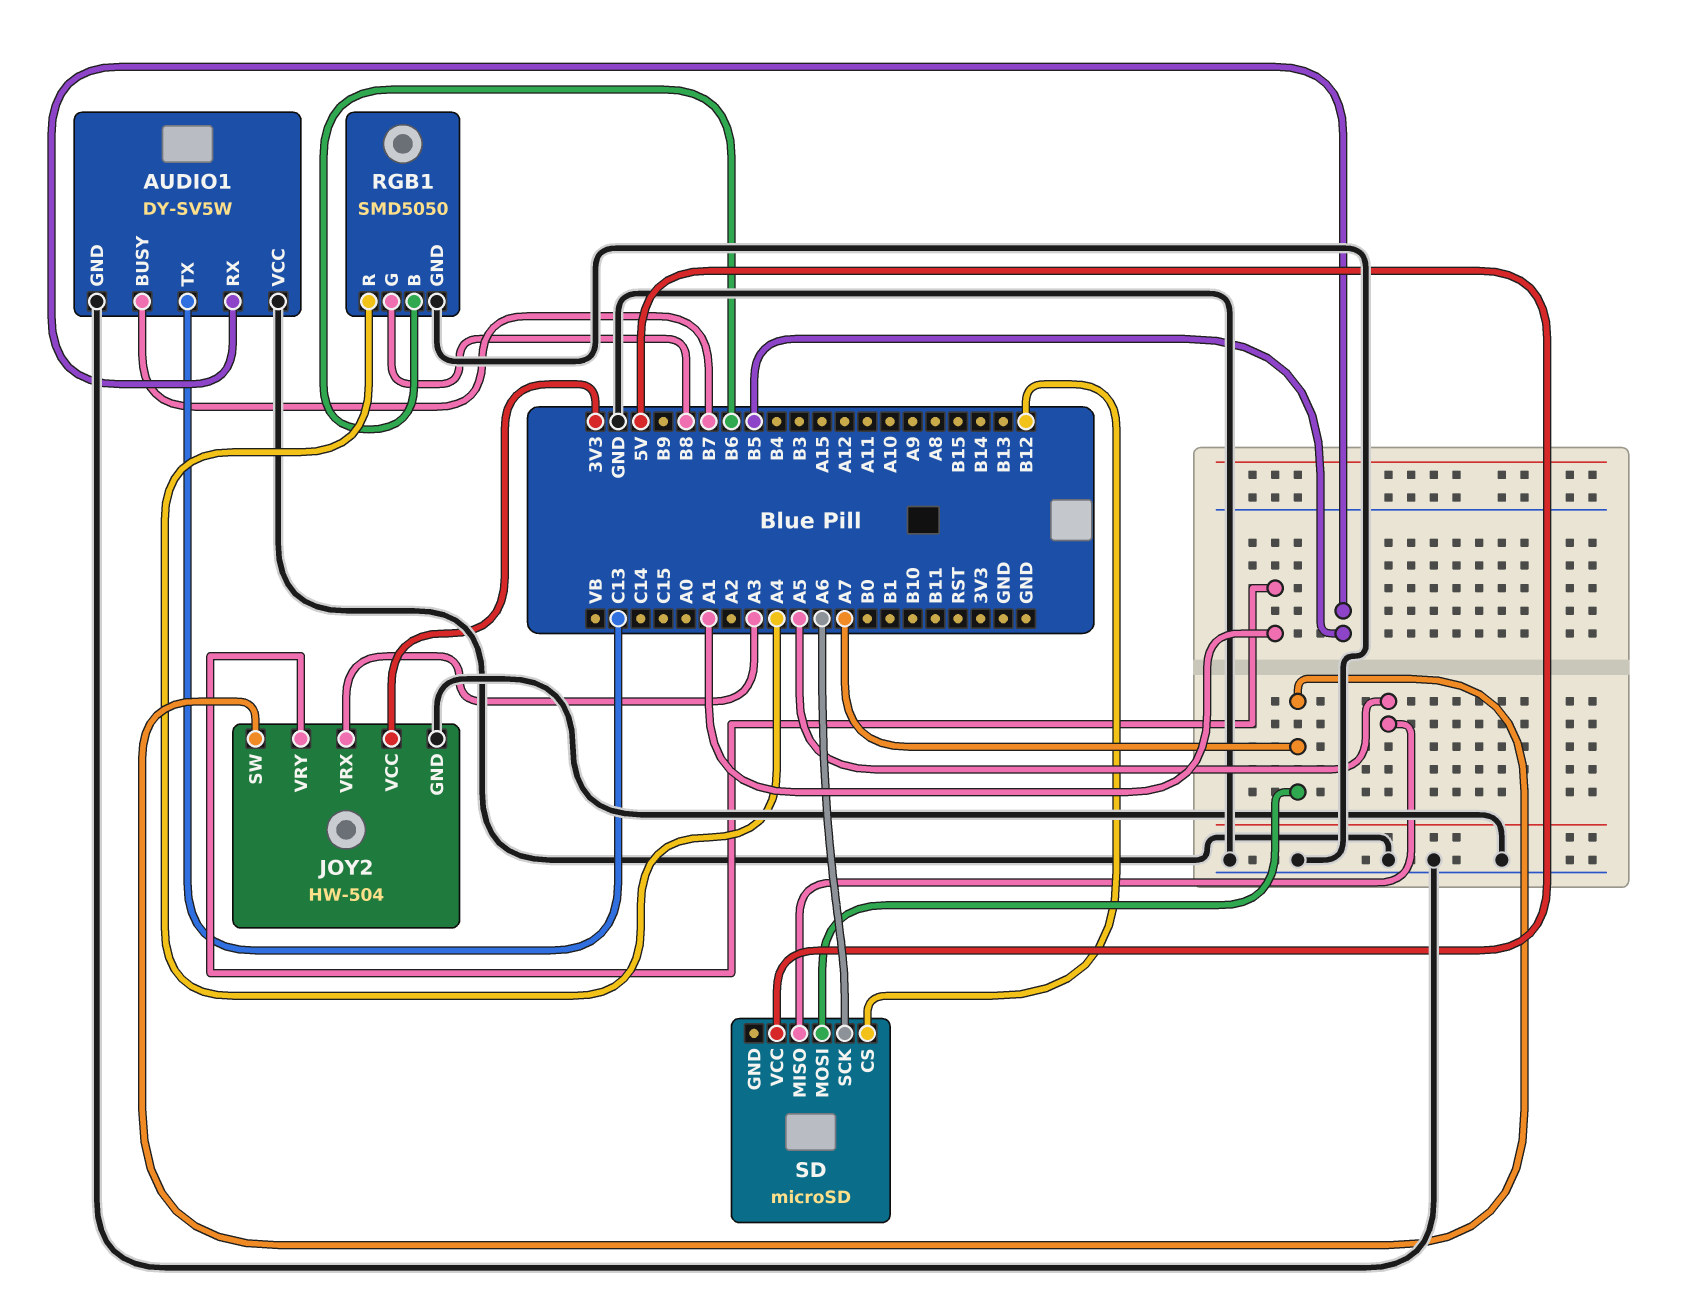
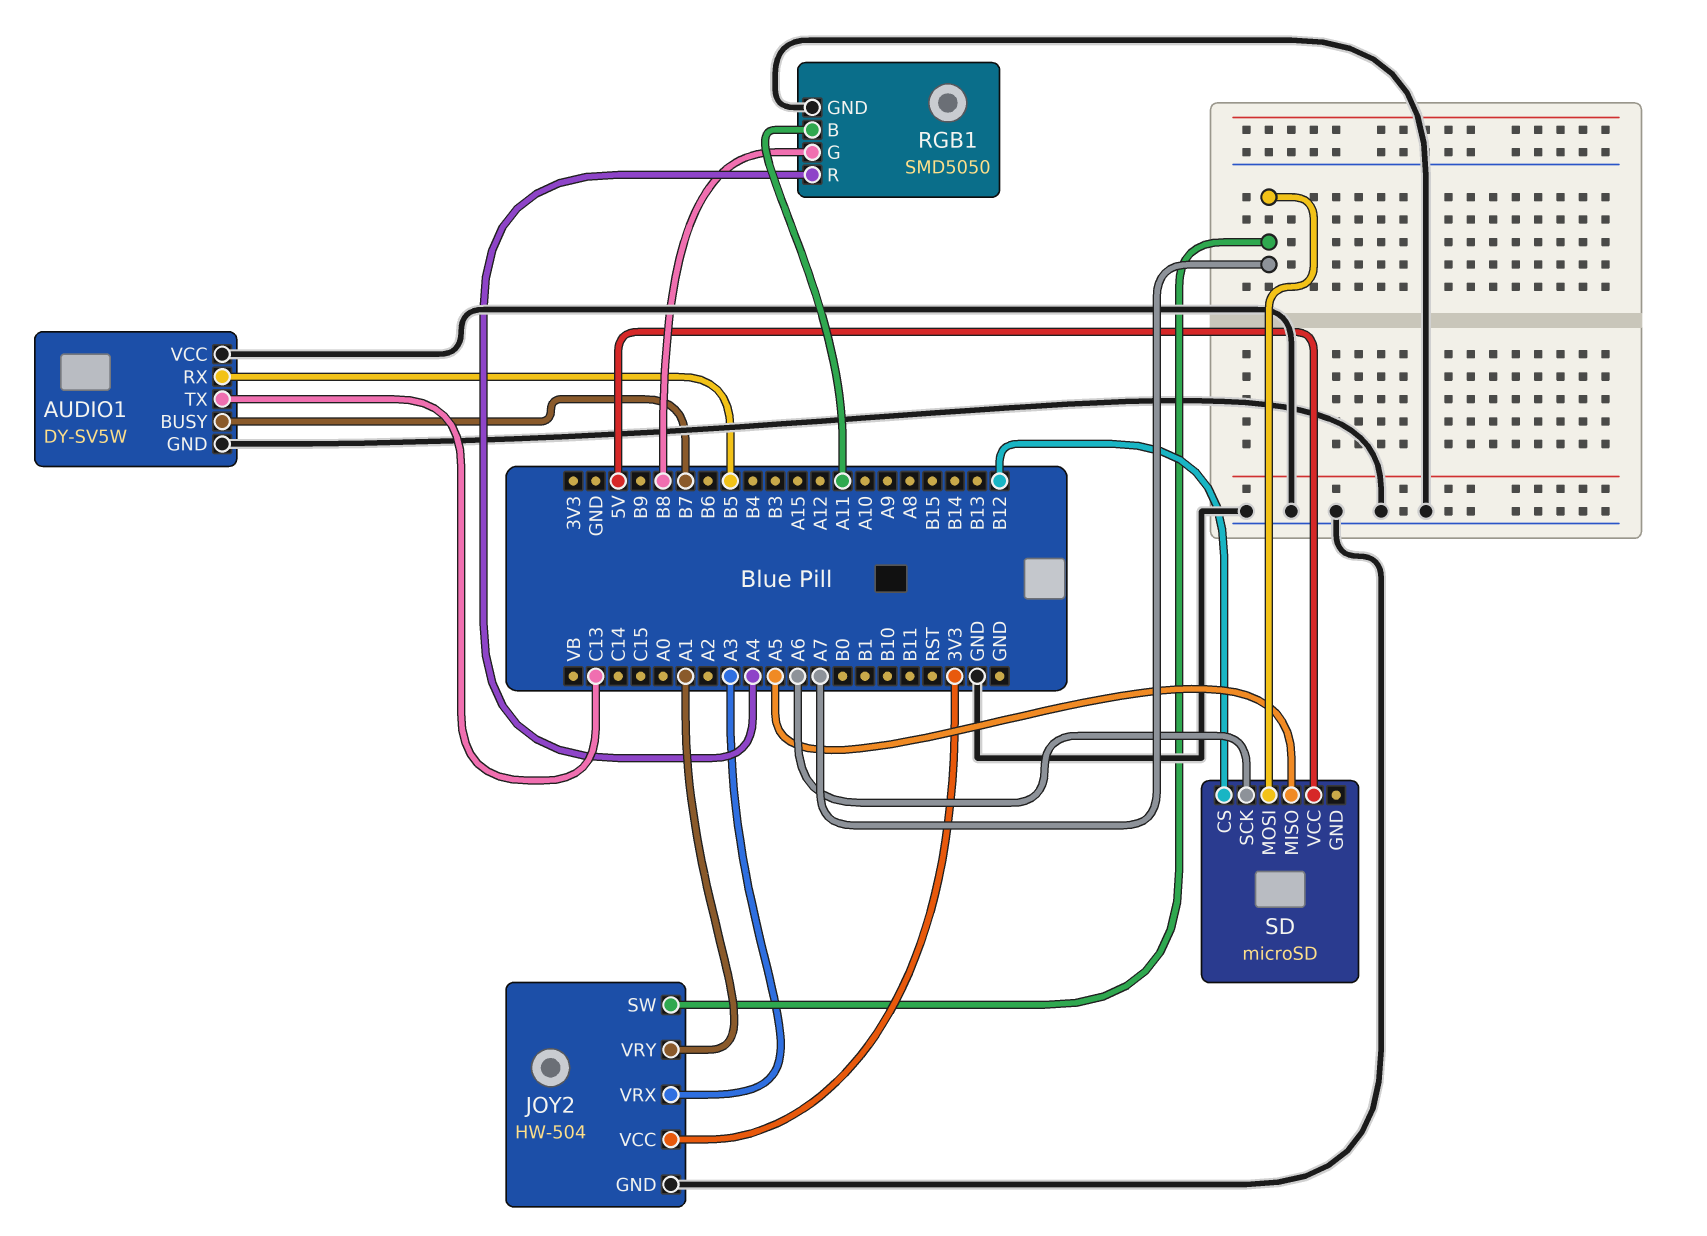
RGB1 pin B: B6 -> A11

